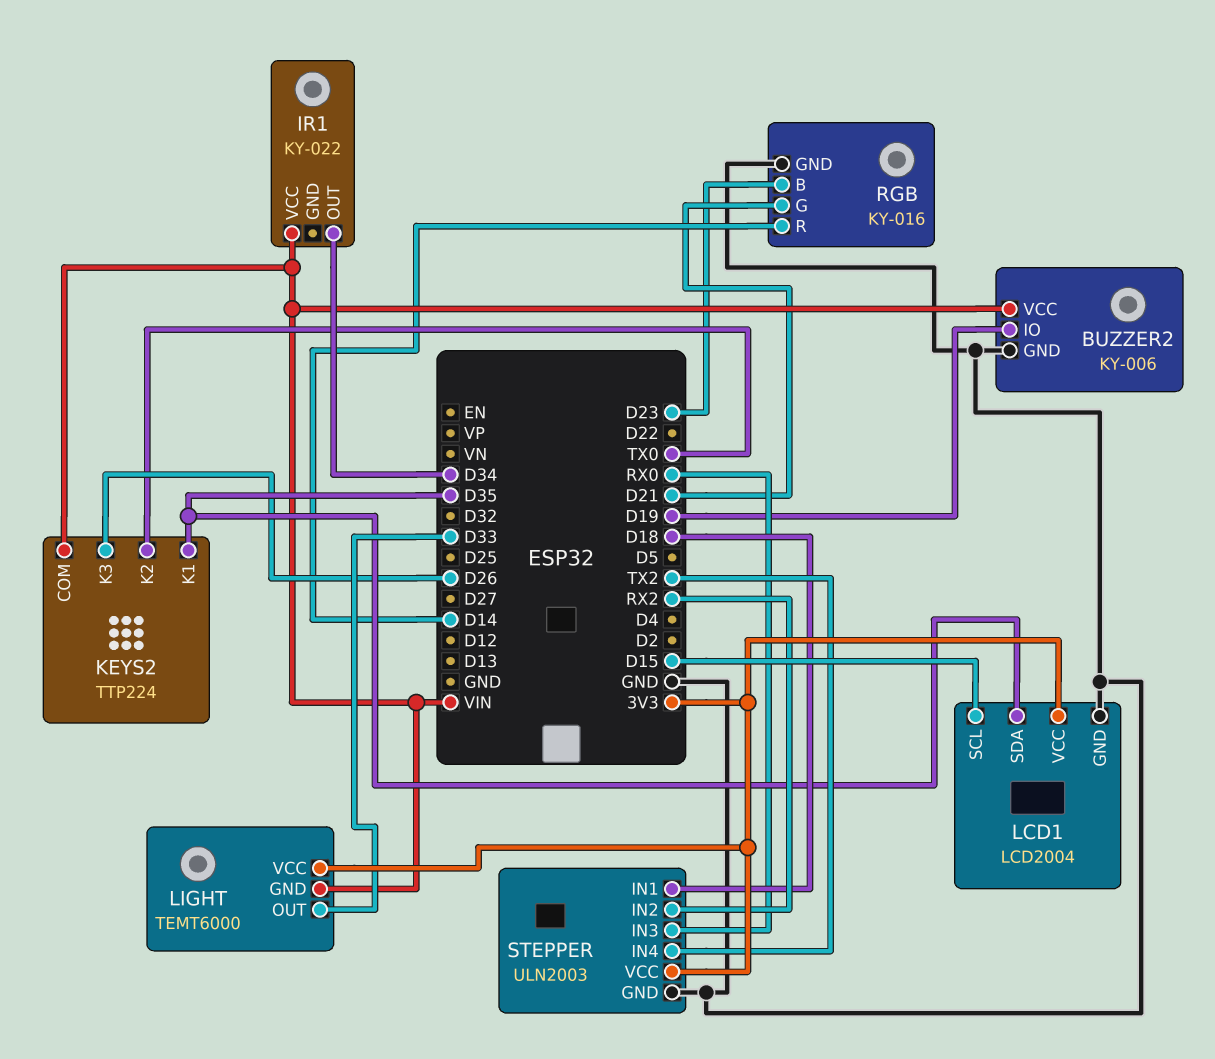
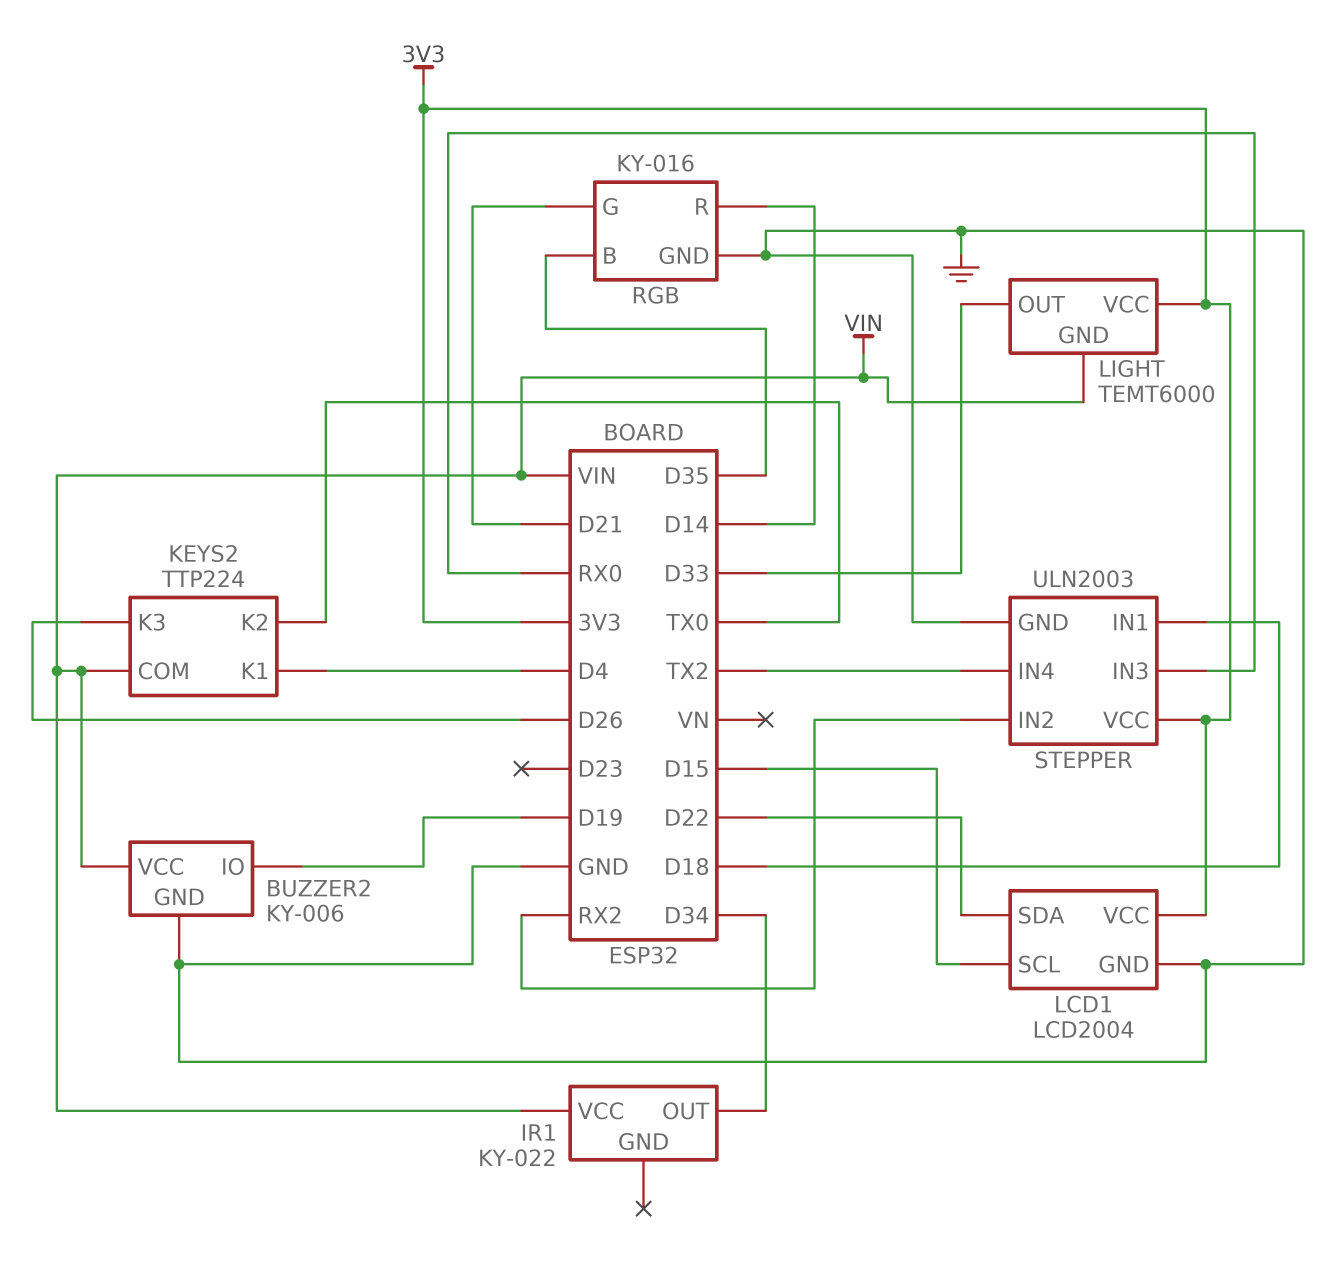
KEYS2 pin K1: D35 -> D4
LCD1 pin SDA: D35 -> D22
RGB pin B: D23 -> D35

